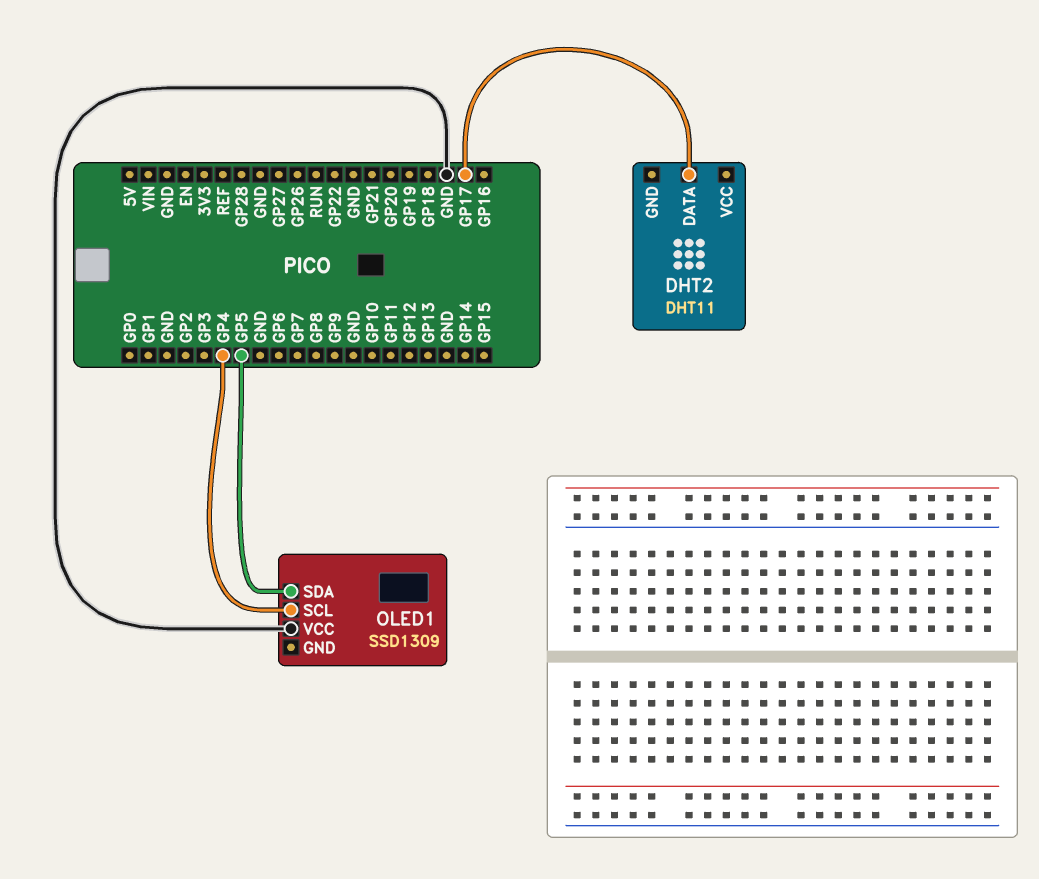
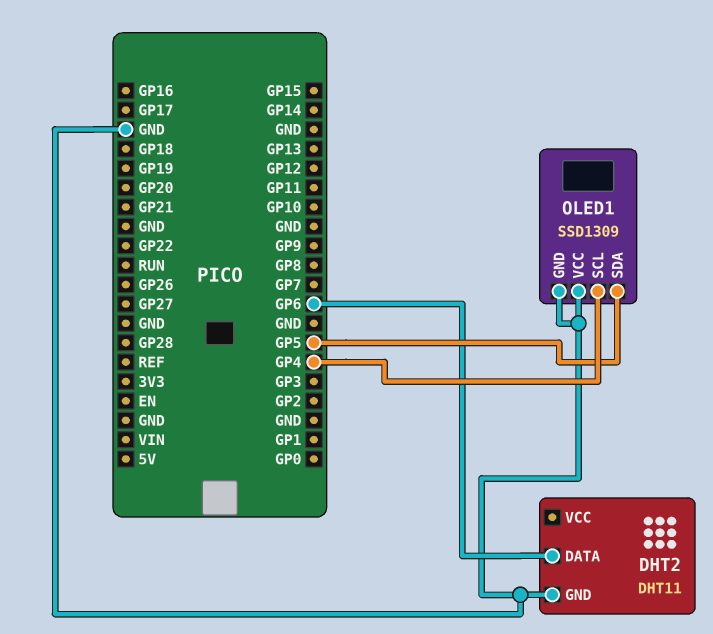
DHT2 pin DATA: GP17 -> GP6
DHT2 pin GND: none -> GND
OLED1 pin GND: none -> GND

